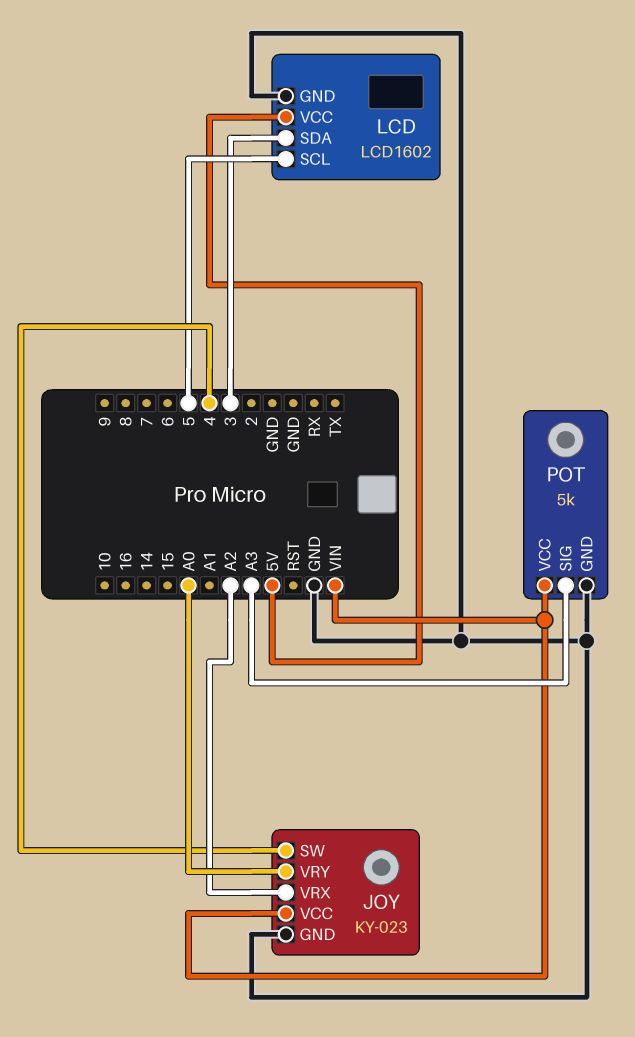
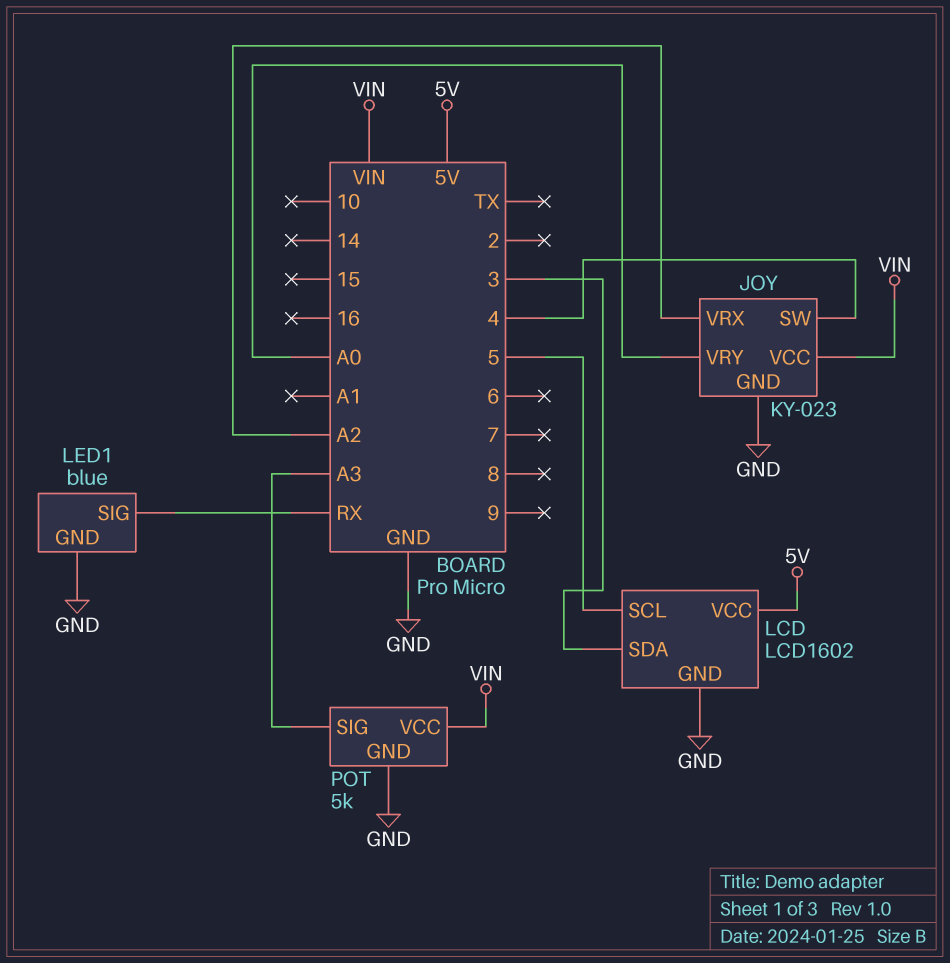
LED1: none -> blue
LED1 pin GND: none -> GND
LED1 pin SIG: none -> RX

